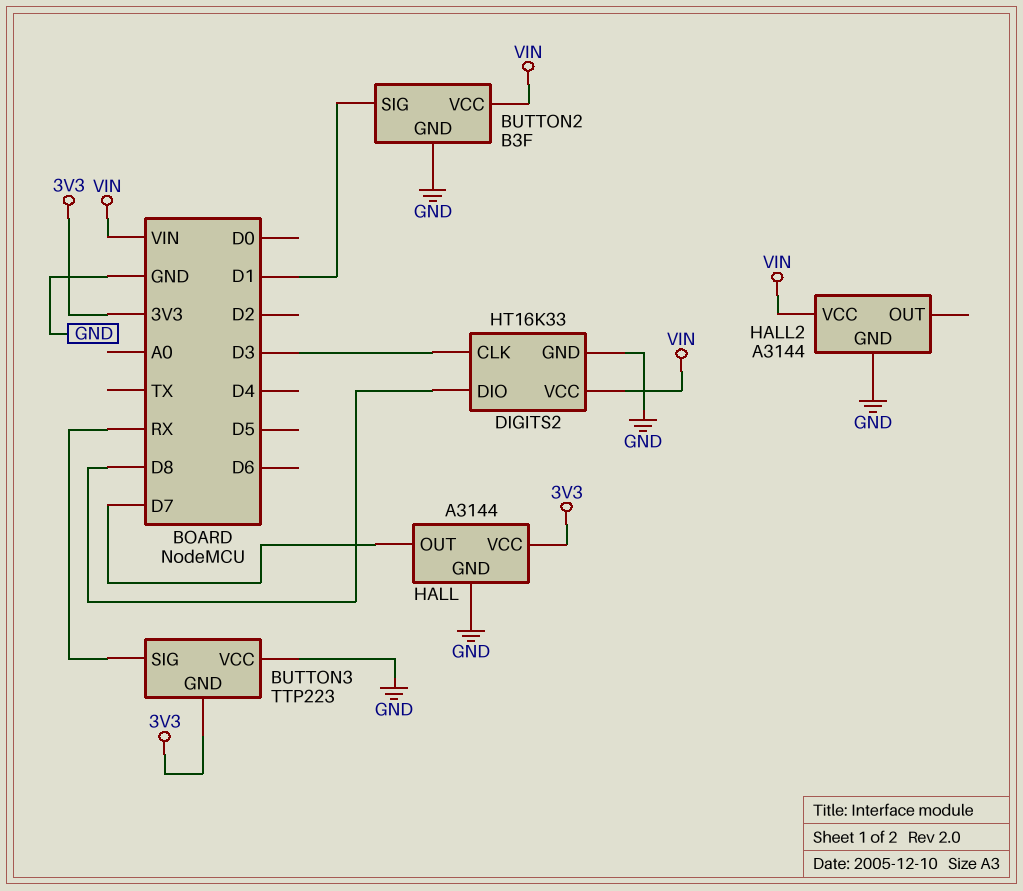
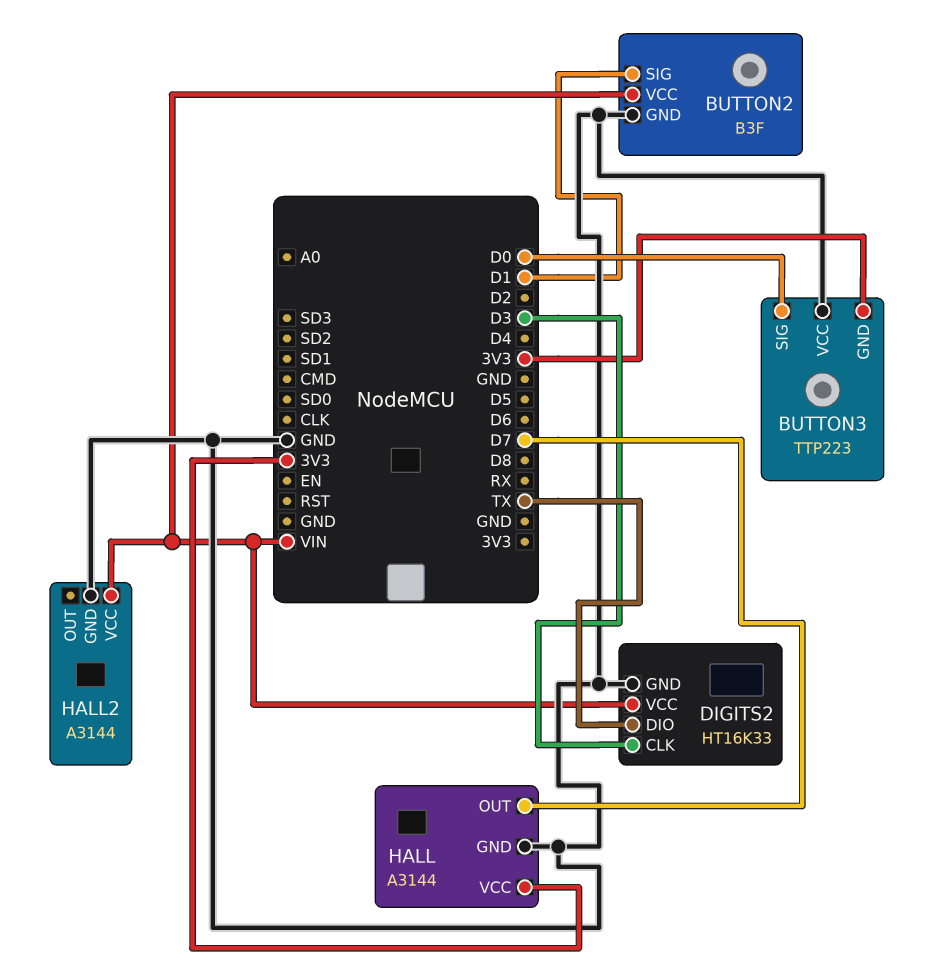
BUTTON3 pin SIG: RX -> D0
DIGITS2 pin DIO: D8 -> TX

